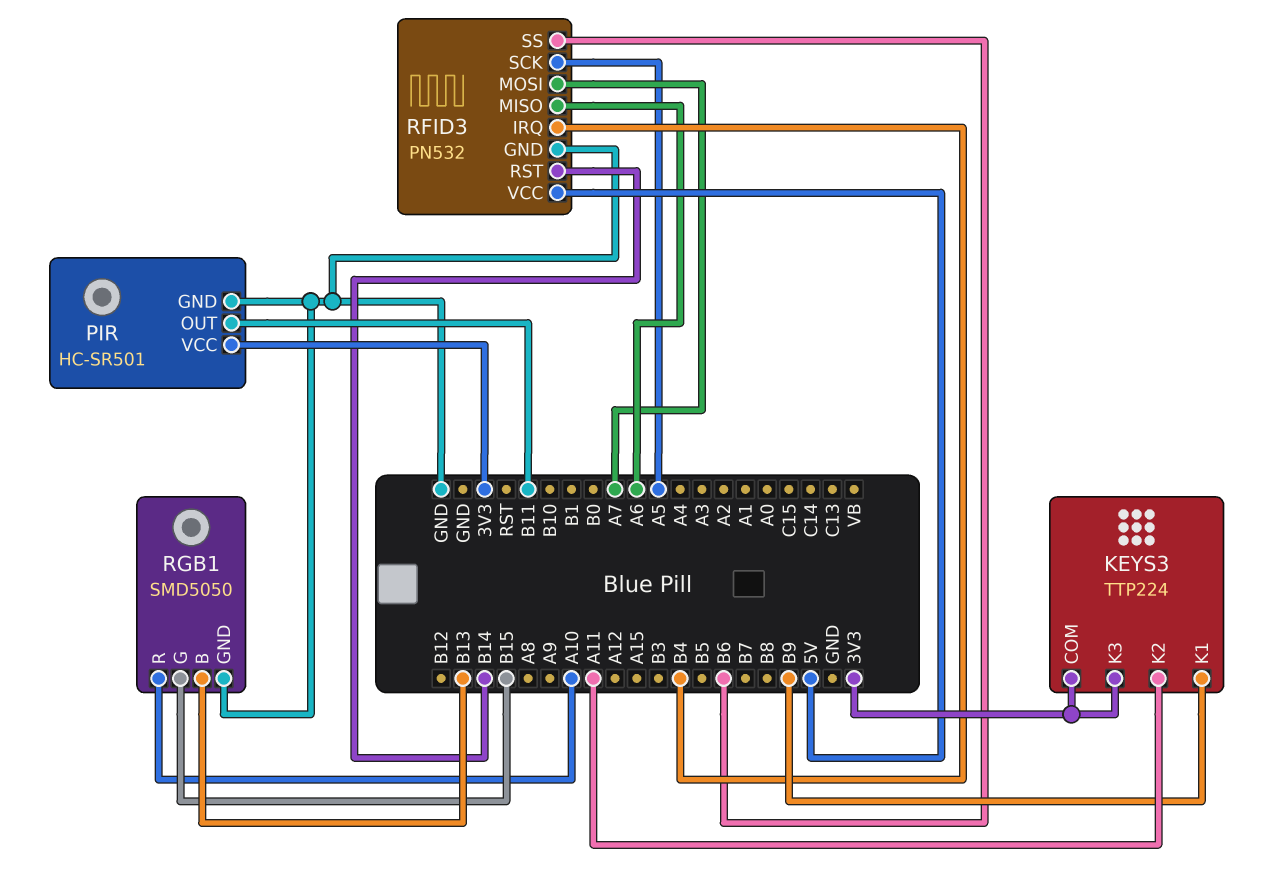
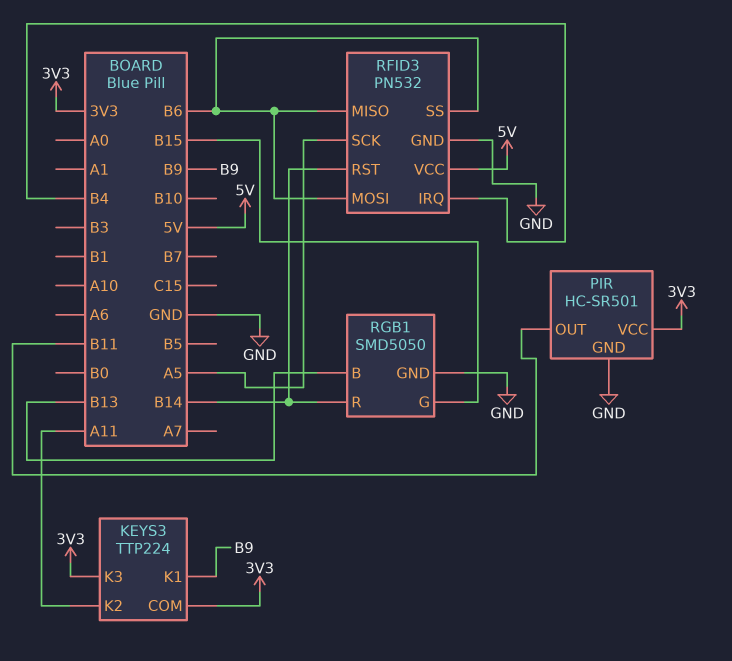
RFID3 pin MISO: A6 -> B6
RFID3 pin MOSI: A7 -> B6
RGB1 pin R: A10 -> B14

